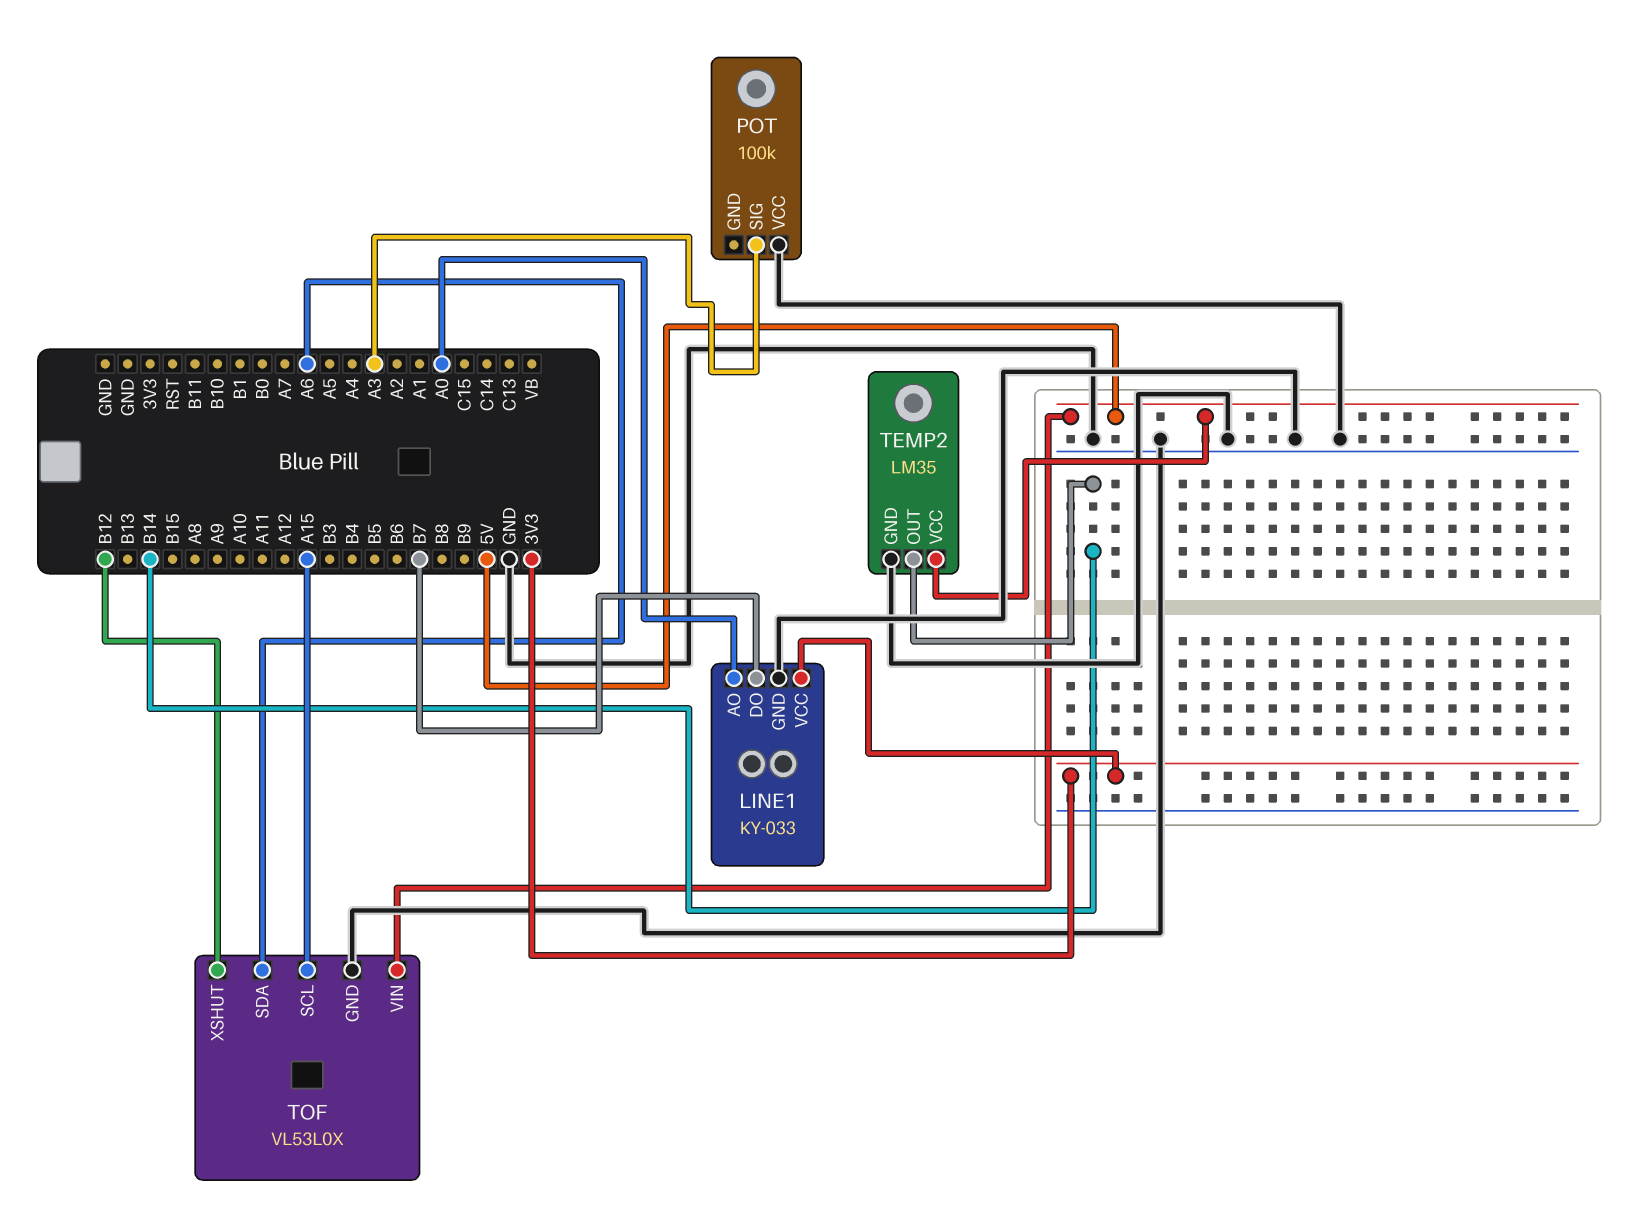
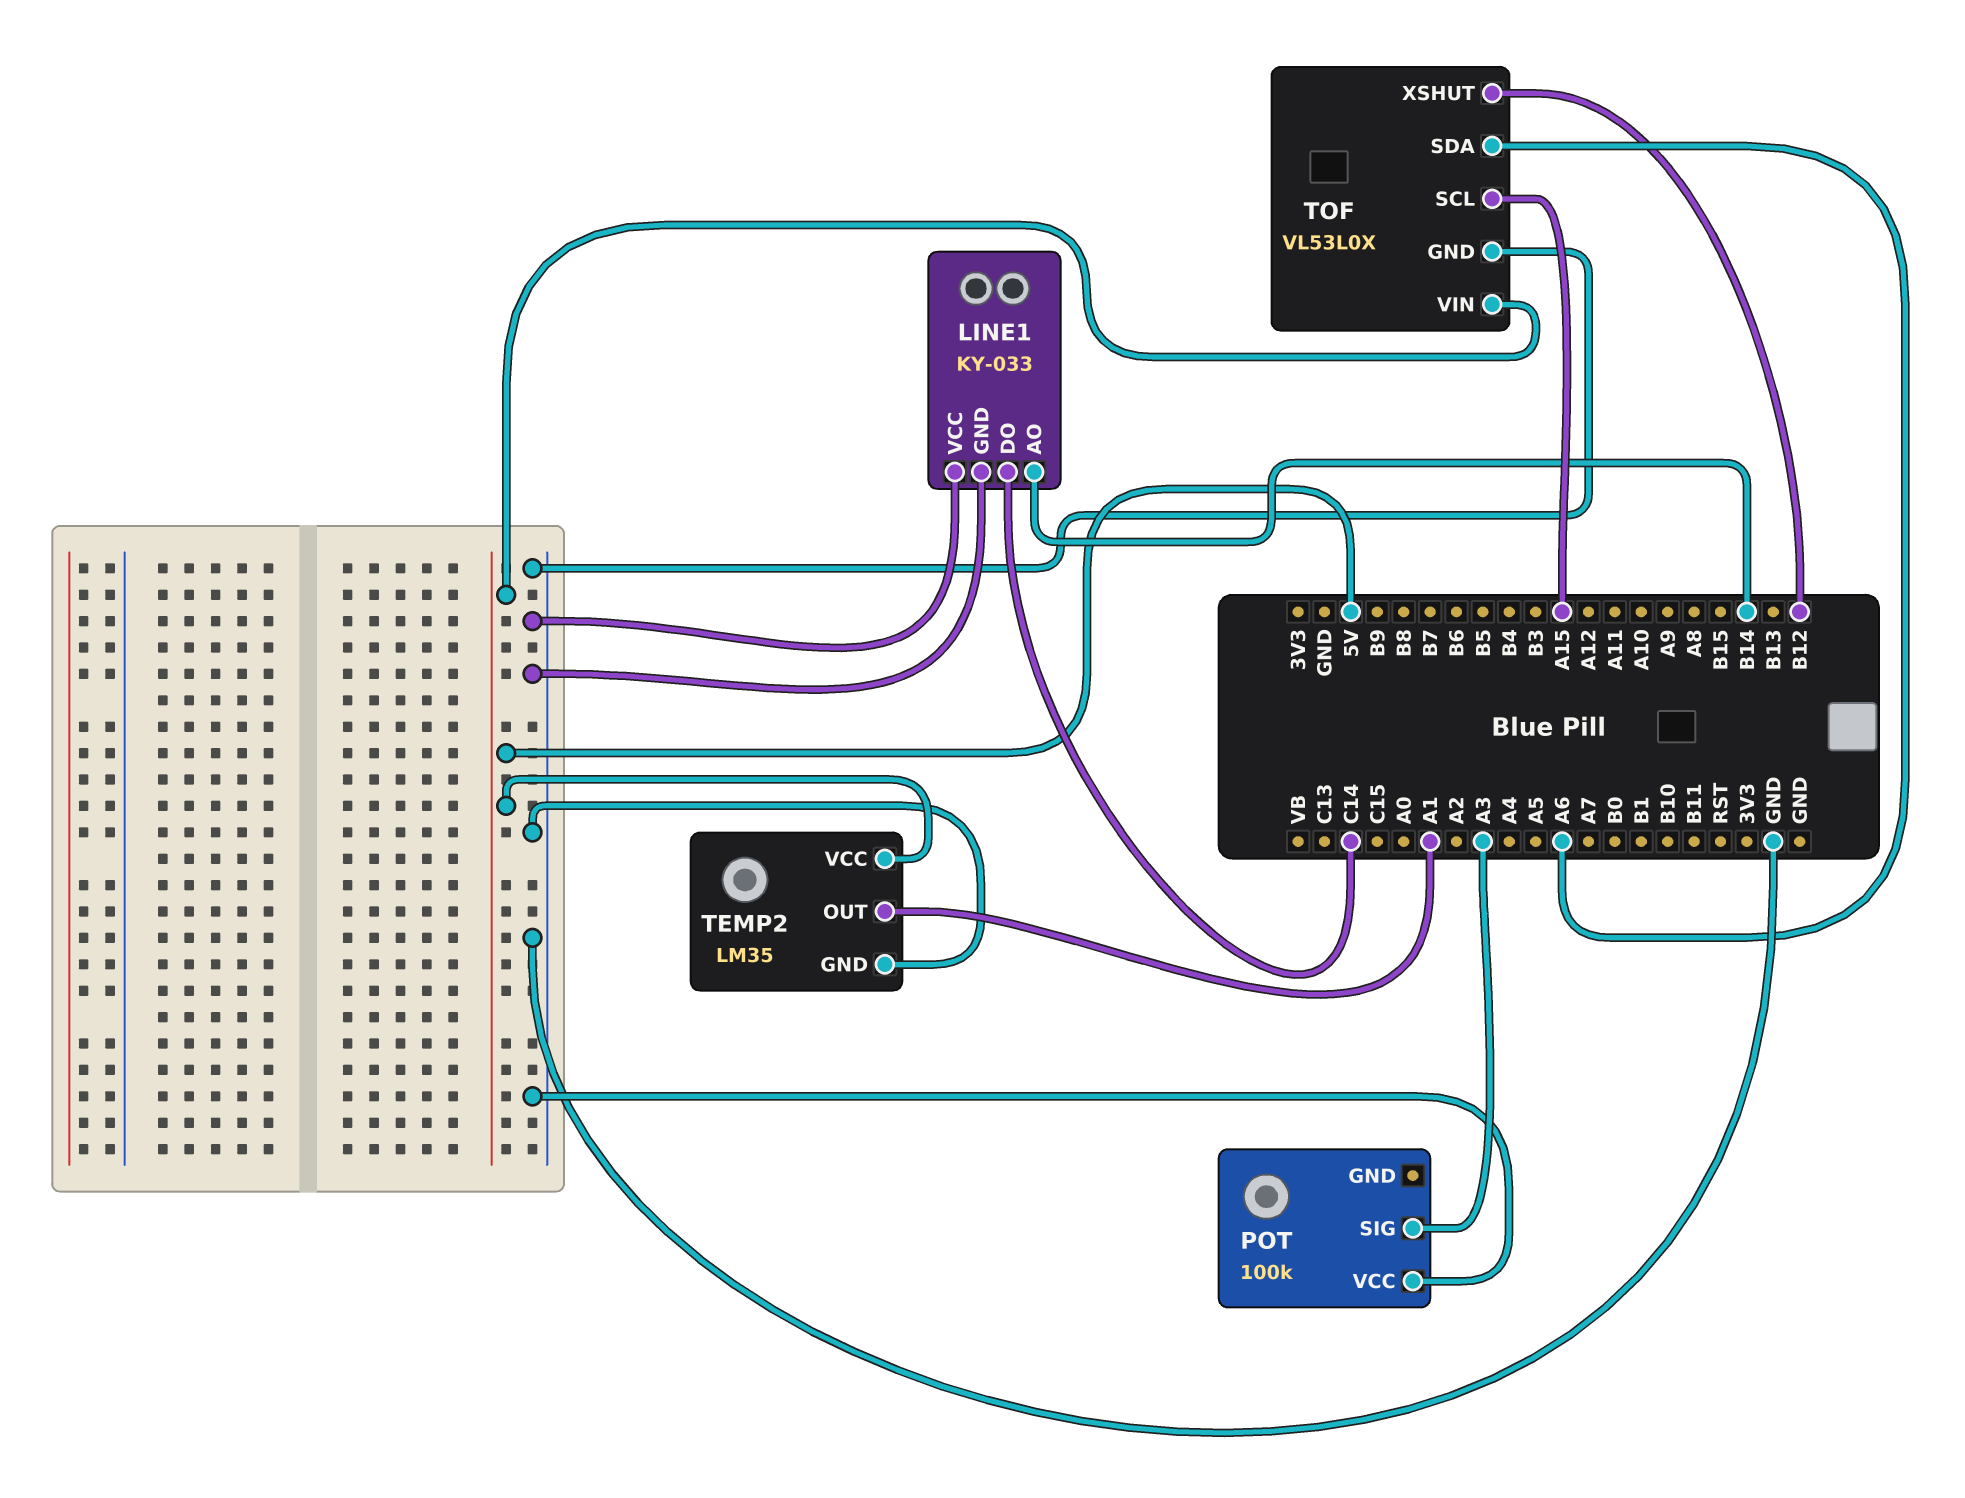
LINE1 pin AO: A0 -> B14
LINE1 pin DO: B7 -> C14
LINE1 pin VCC: 3V3 -> GND
TEMP2 pin OUT: B14 -> A1

